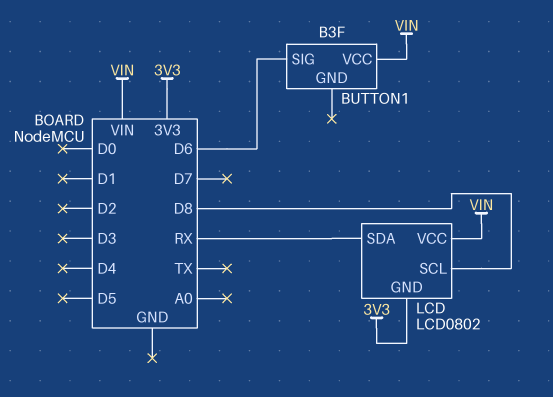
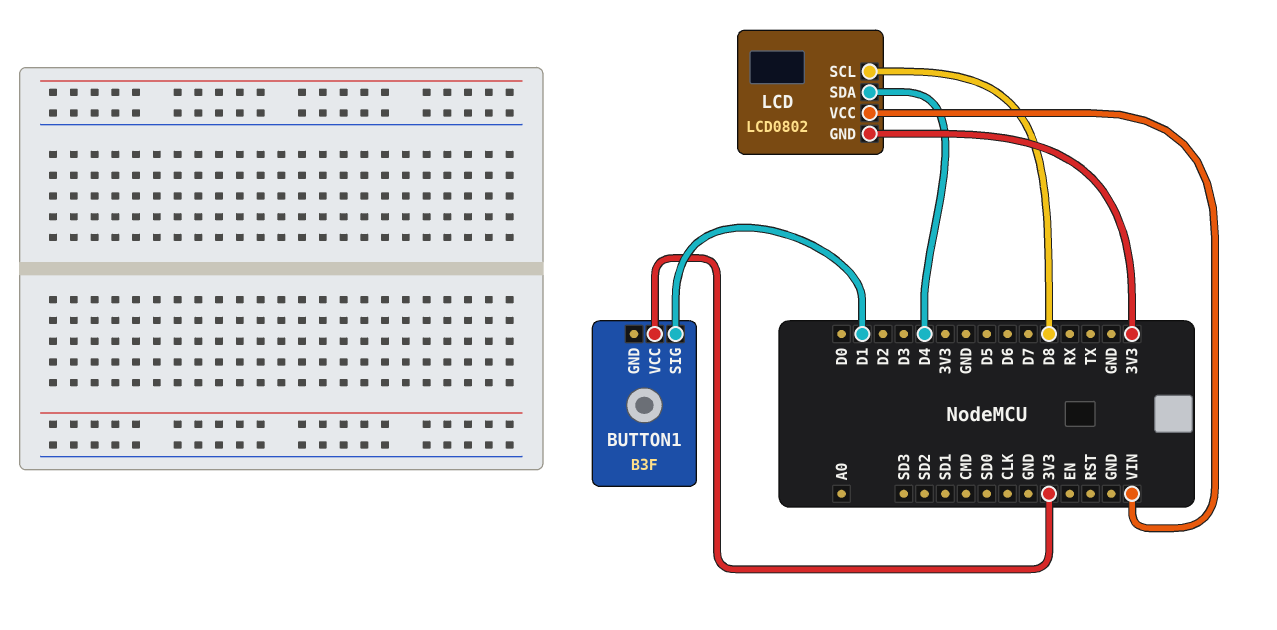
BUTTON1 pin SIG: D6 -> D1
BUTTON1 pin VCC: VIN -> 3V3
LCD pin SDA: RX -> D4

